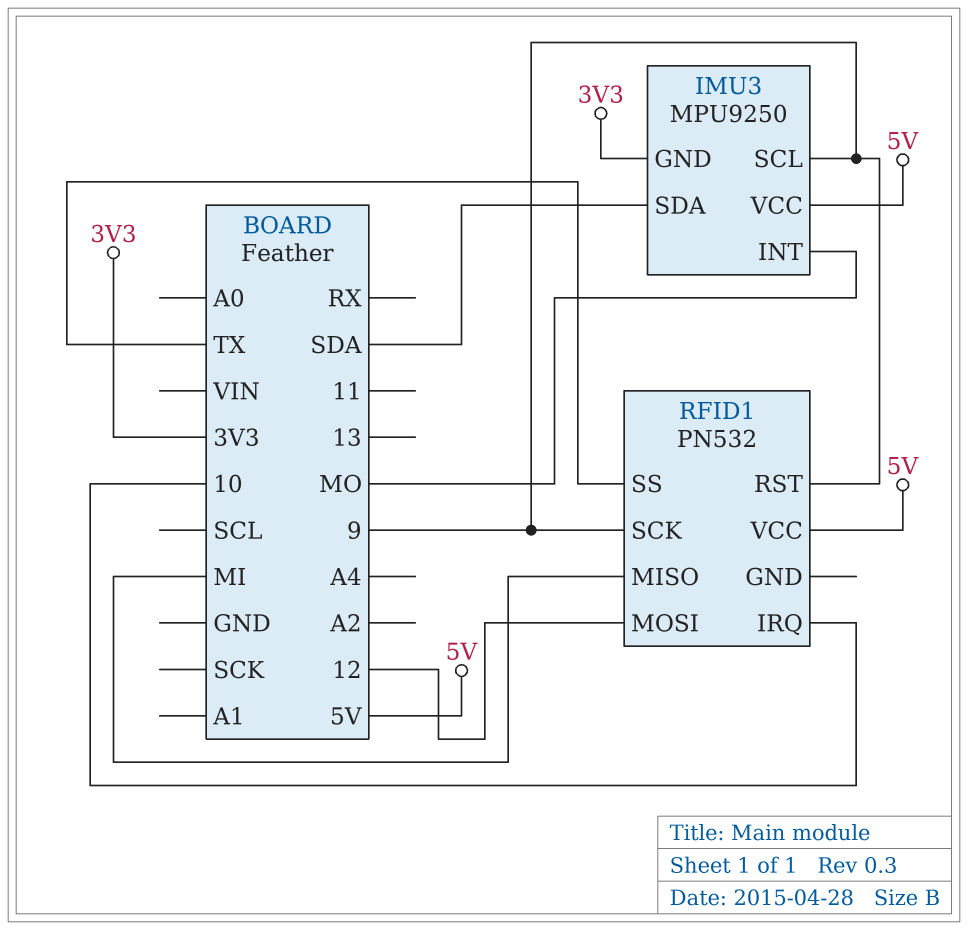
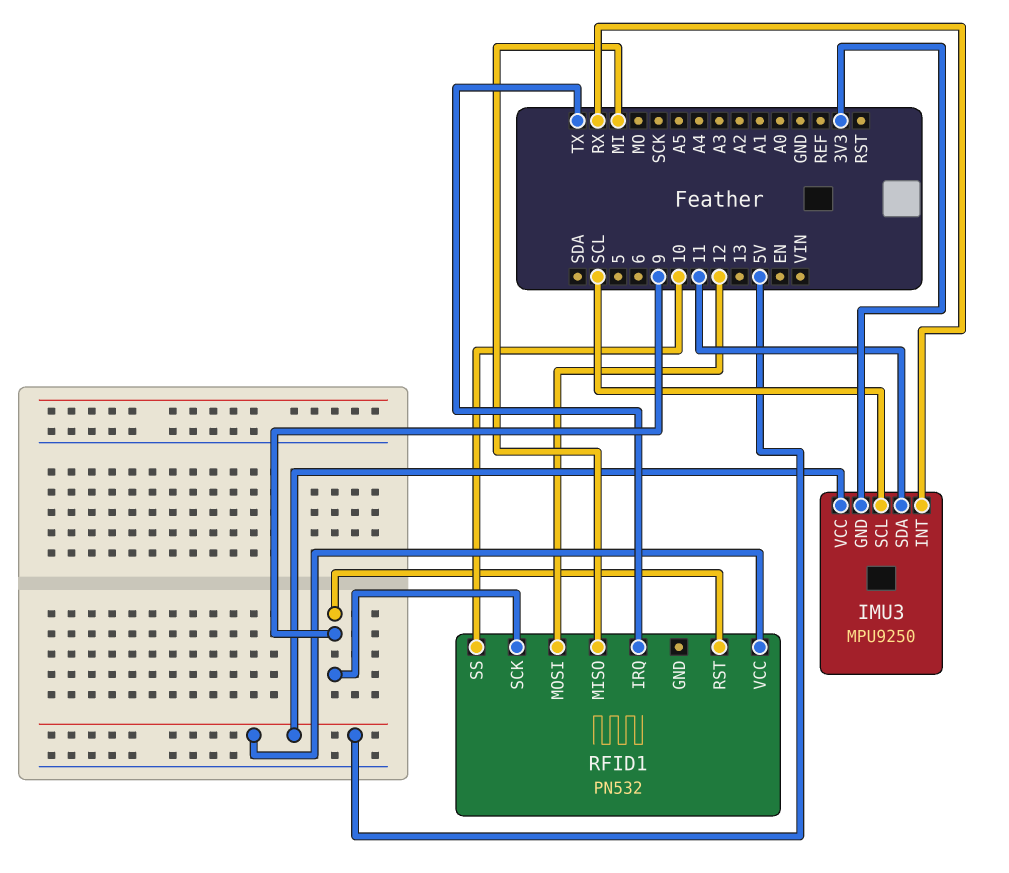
IMU3 pin INT: MO -> RX
IMU3 pin SCL: 9 -> SCL
IMU3 pin SDA: SDA -> 11
RFID1 pin IRQ: 10 -> TX
RFID1 pin SS: TX -> 10

